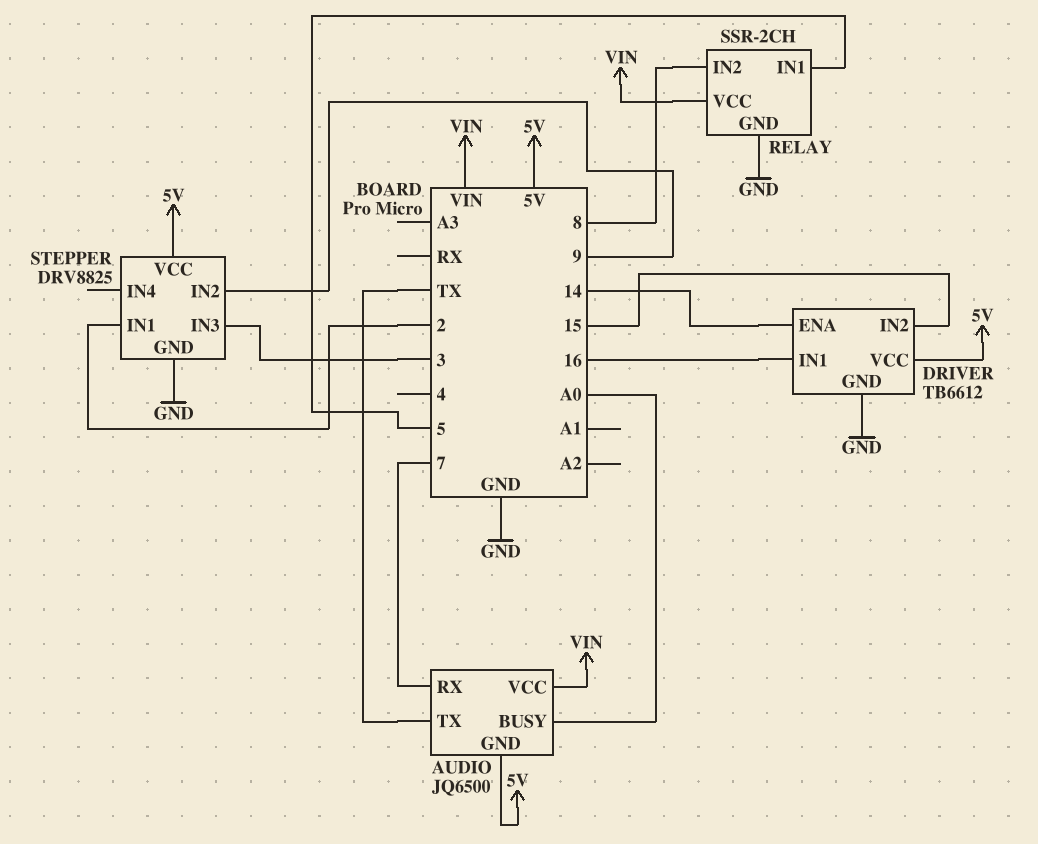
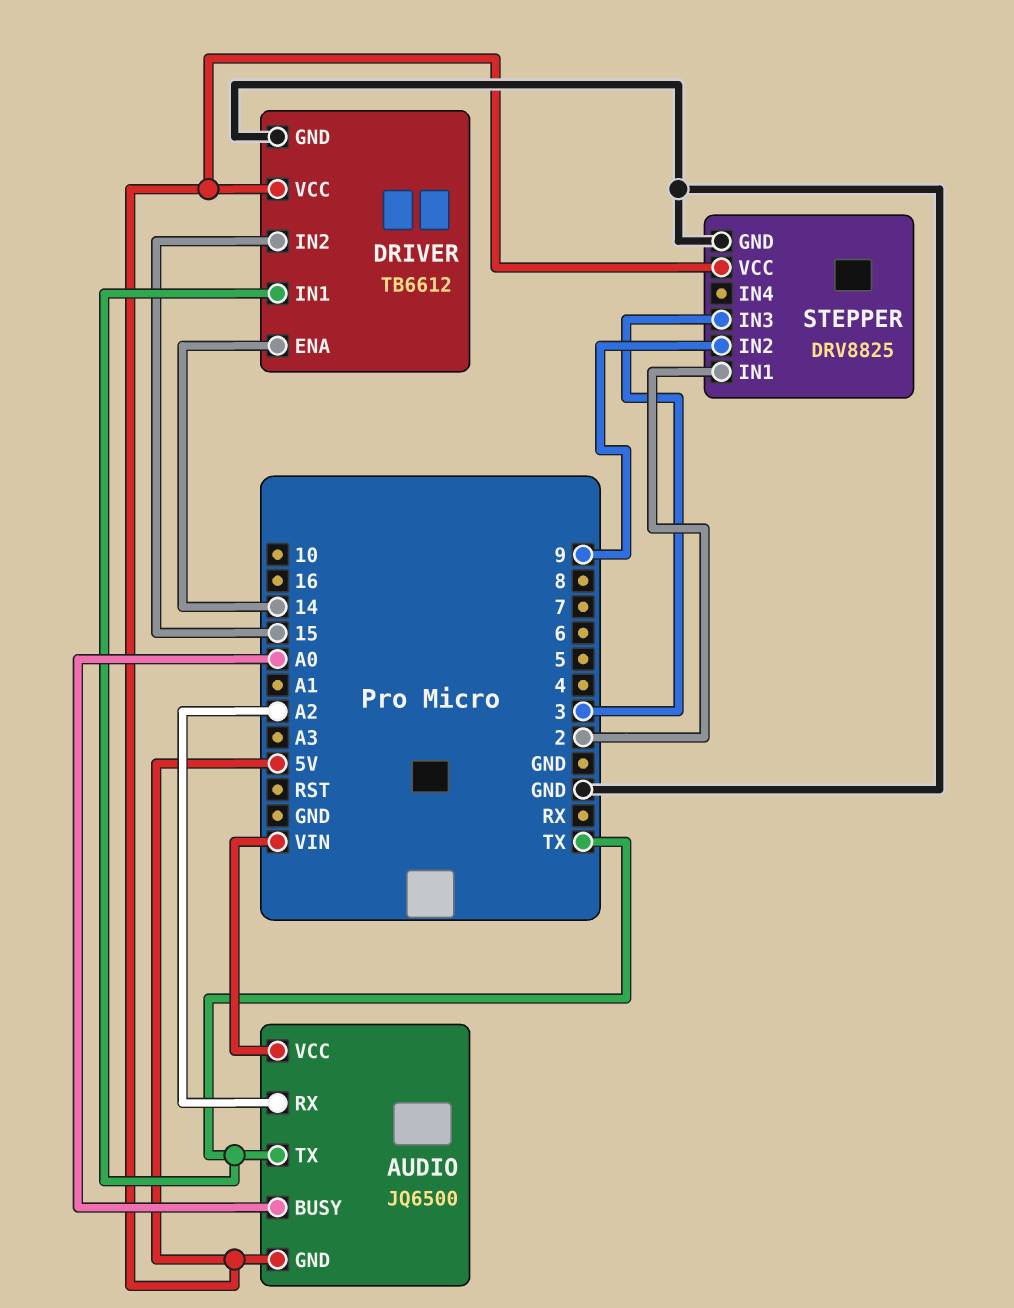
AUDIO pin RX: 7 -> A2
DRIVER pin IN1: 16 -> TX
RELAY: SSR-2CH -> none
RELAY pin GND: GND -> none
RELAY pin IN1: 5 -> none
RELAY pin IN2: 8 -> none
RELAY pin VCC: VIN -> none

